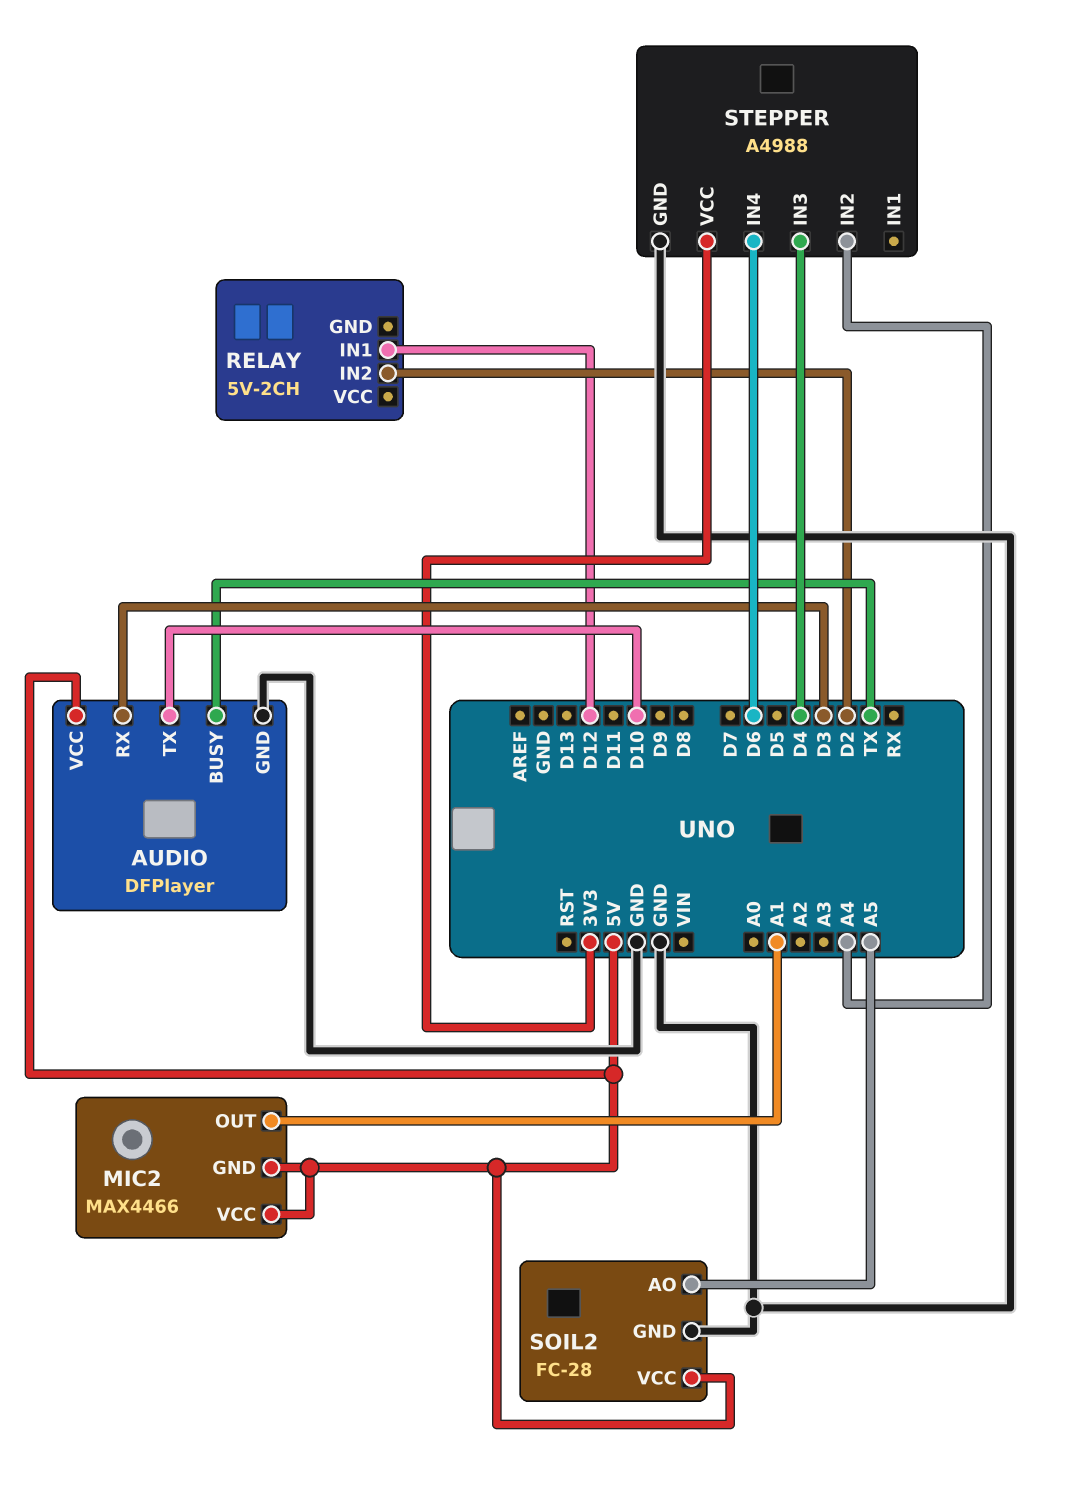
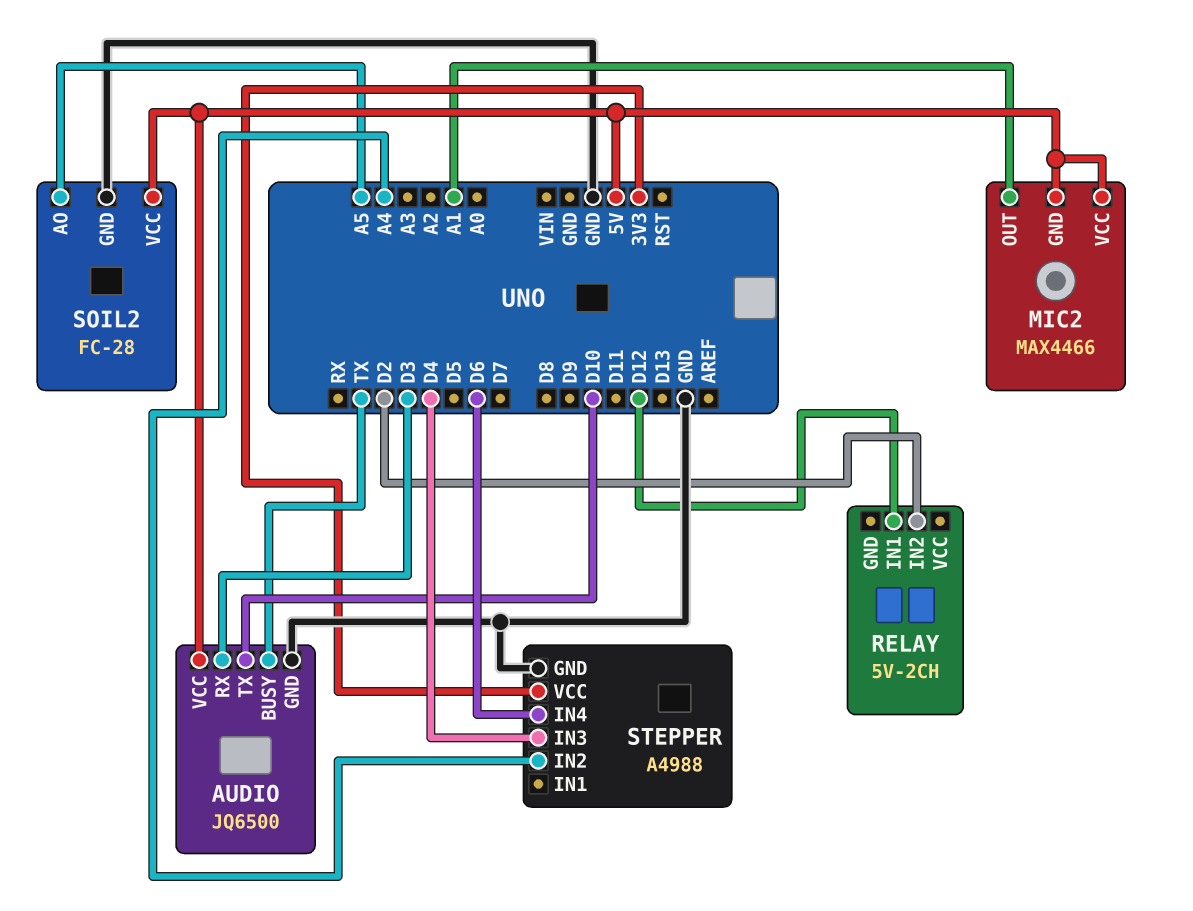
AUDIO: DFPlayer -> JQ6500

